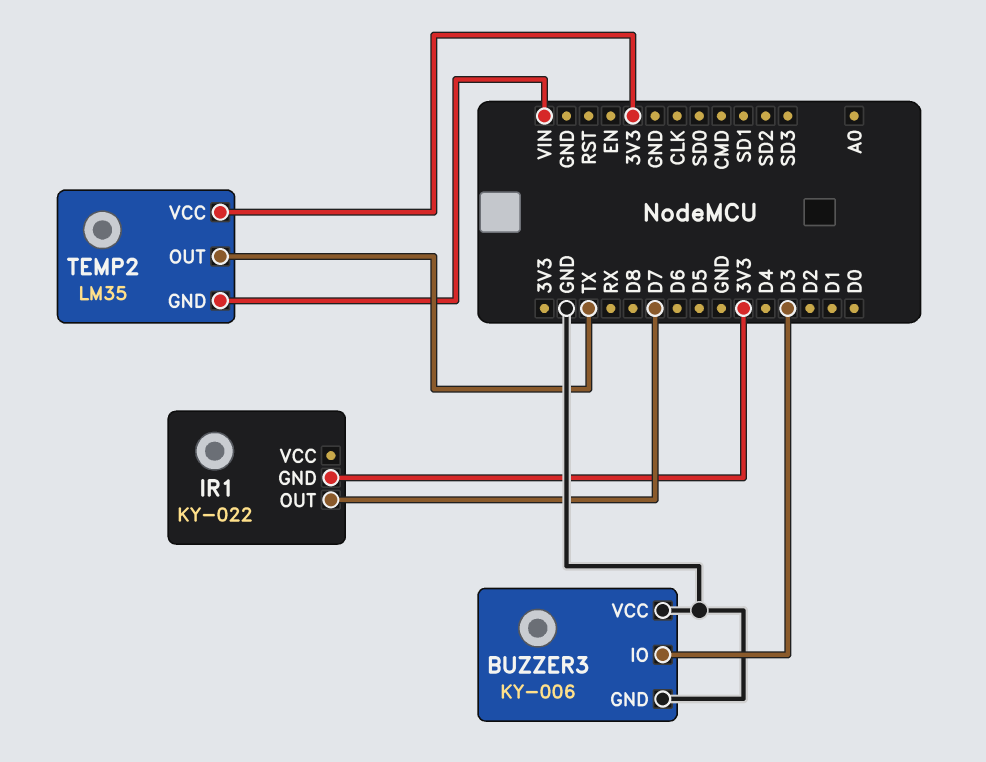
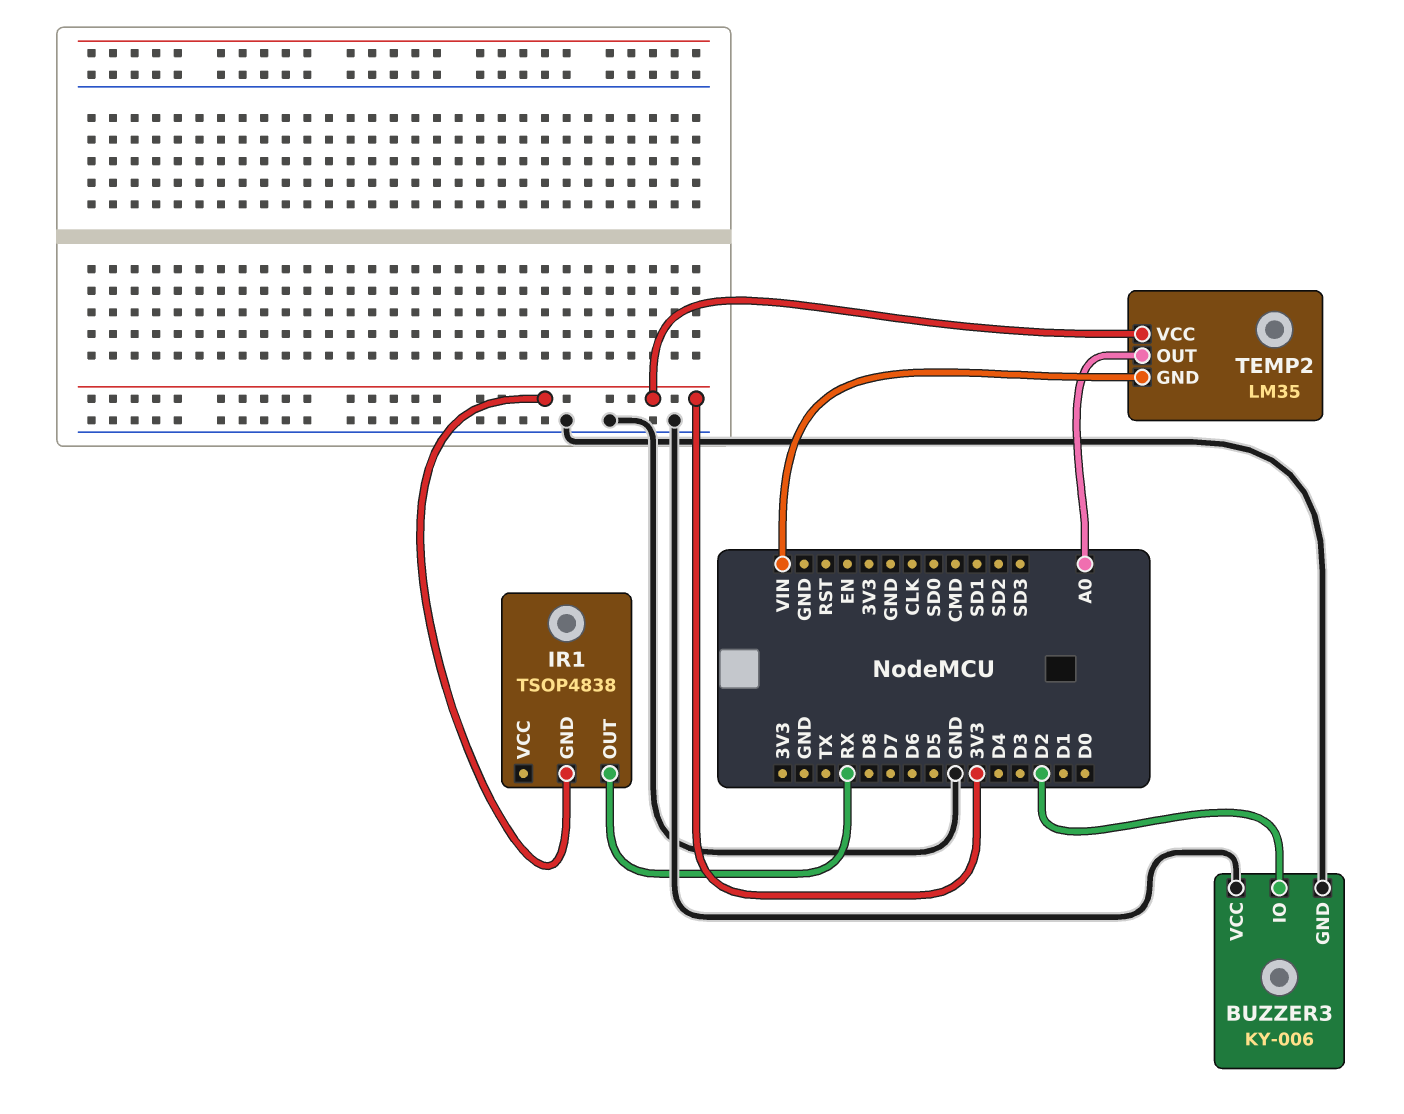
BUZZER3 pin IO: D3 -> D2
IR1: KY-022 -> TSOP4838
IR1 pin OUT: D7 -> RX
TEMP2 pin OUT: TX -> A0

